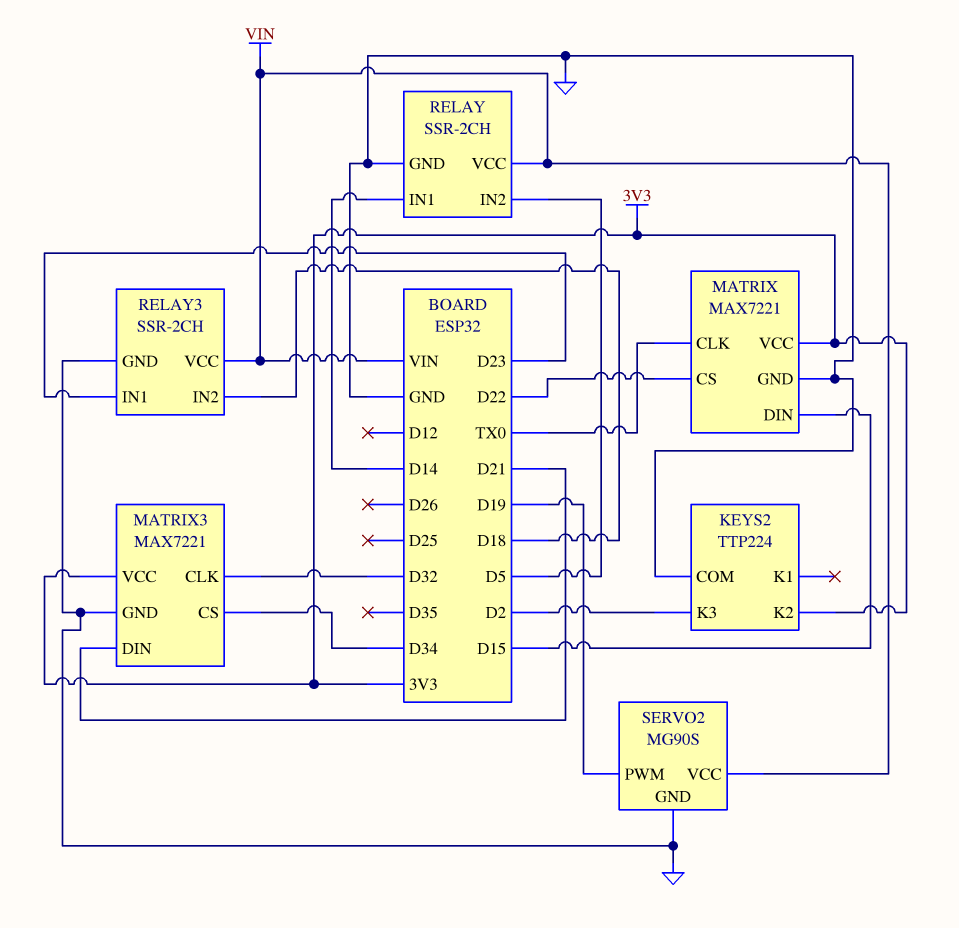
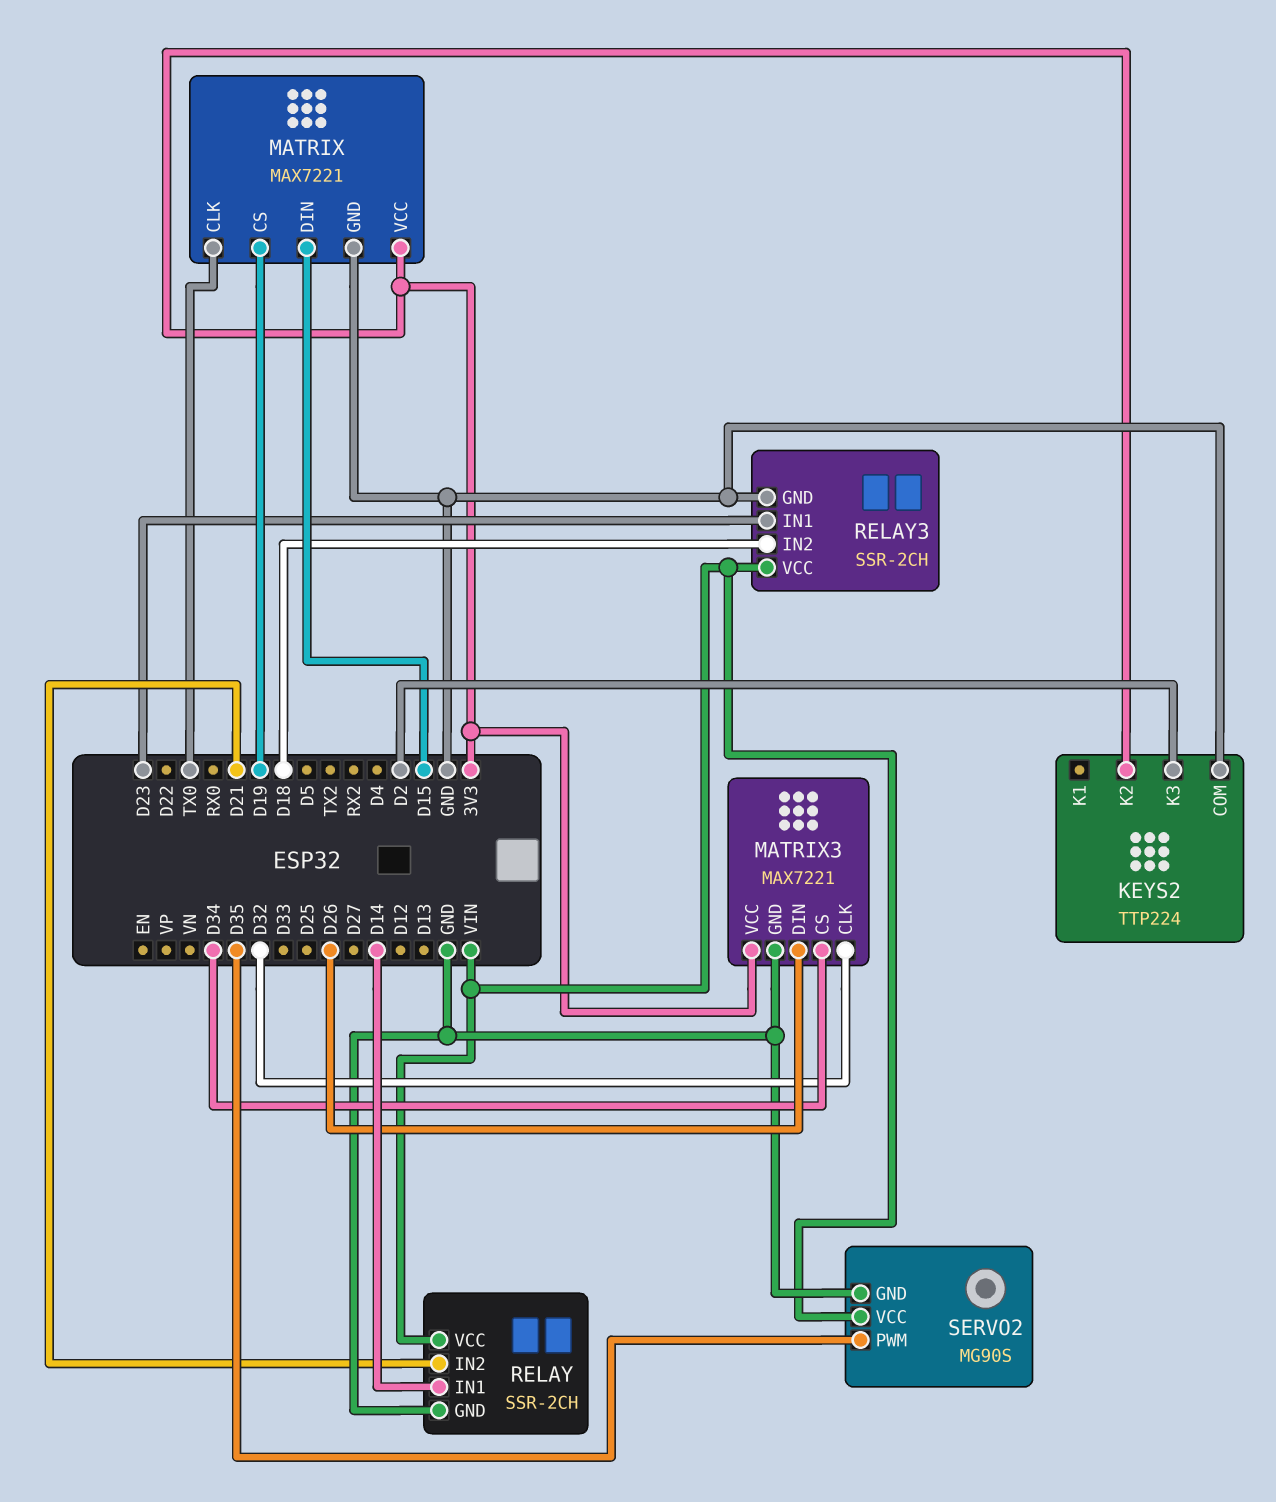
MATRIX pin CS: D22 -> D19
MATRIX3 pin DIN: D21 -> D26
RELAY pin IN2: D5 -> D21
SERVO2 pin PWM: D19 -> D35

